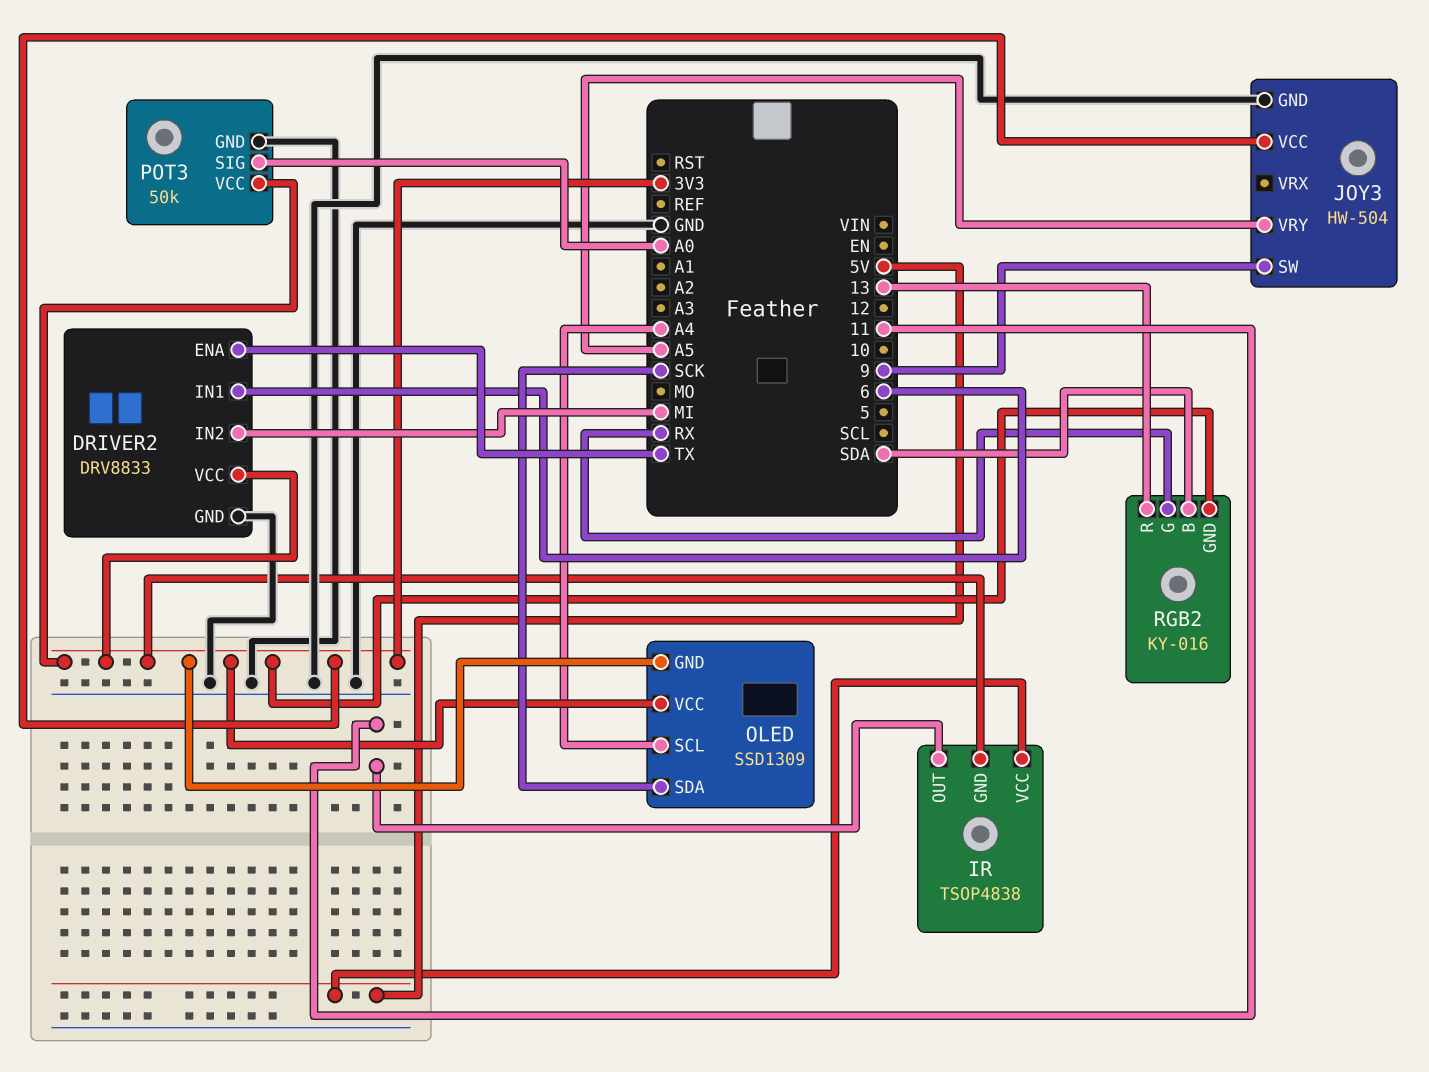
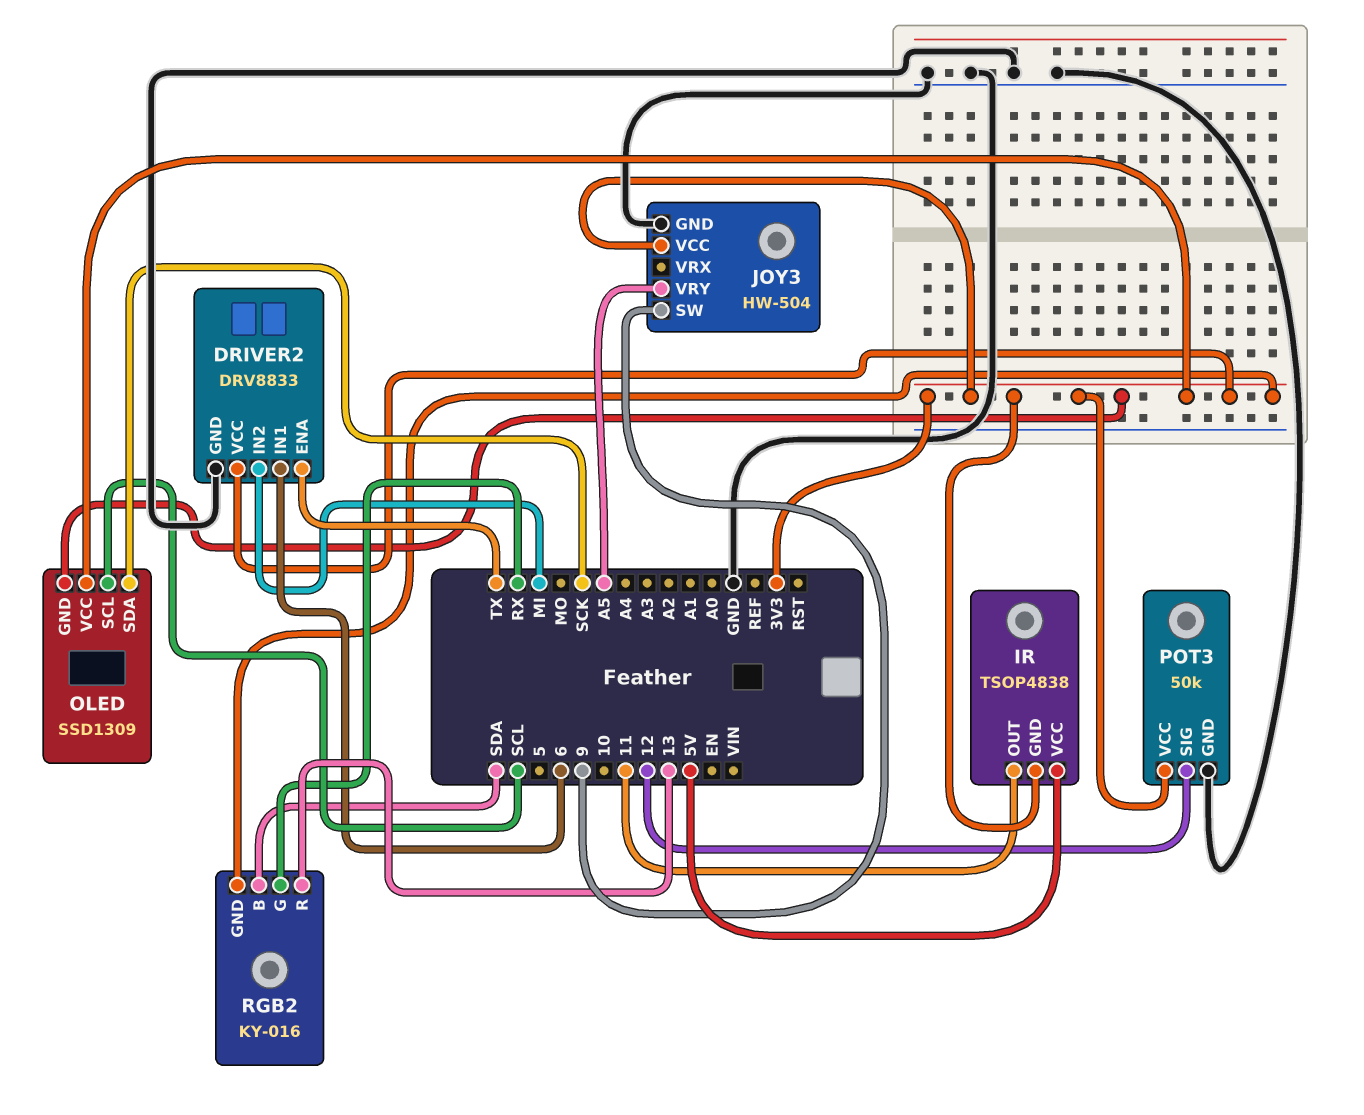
OLED pin SCL: A4 -> SCL
POT3 pin SIG: A0 -> 12

